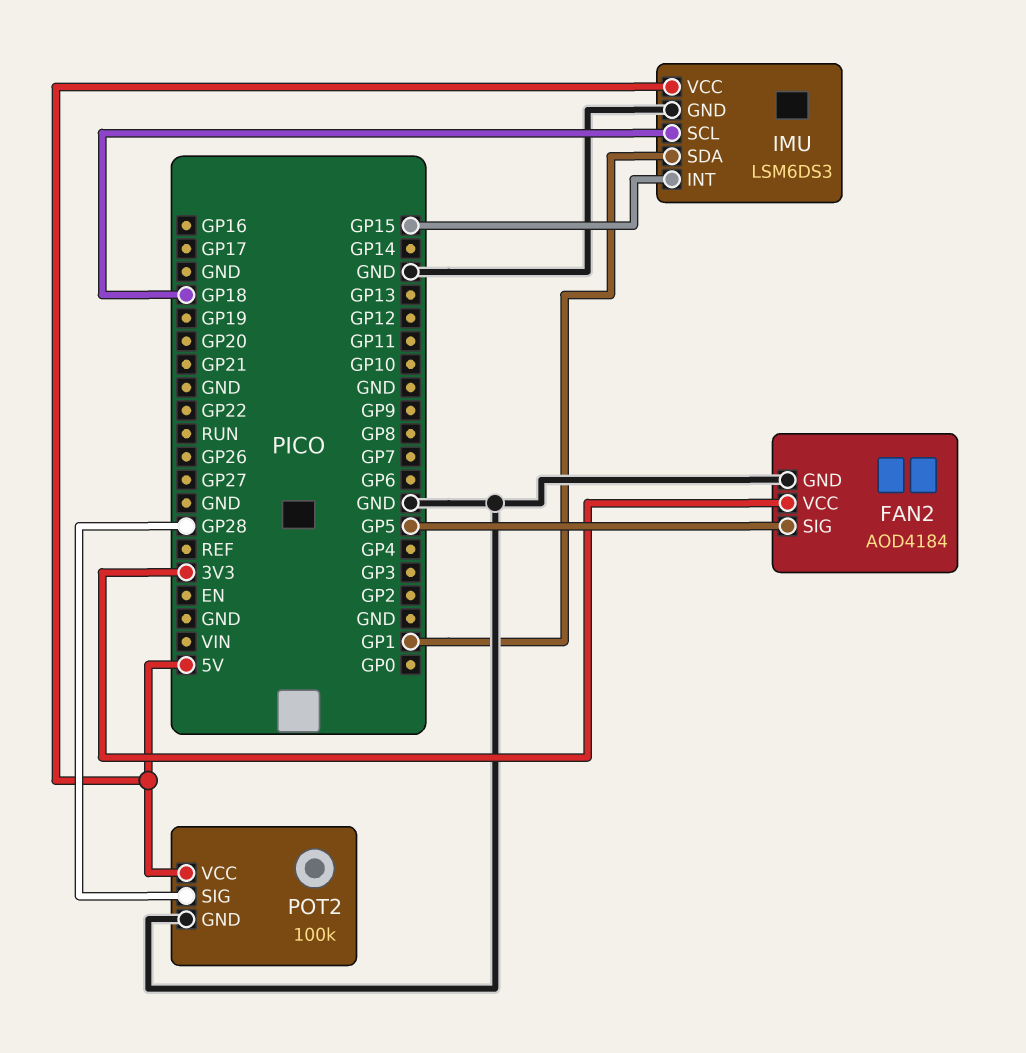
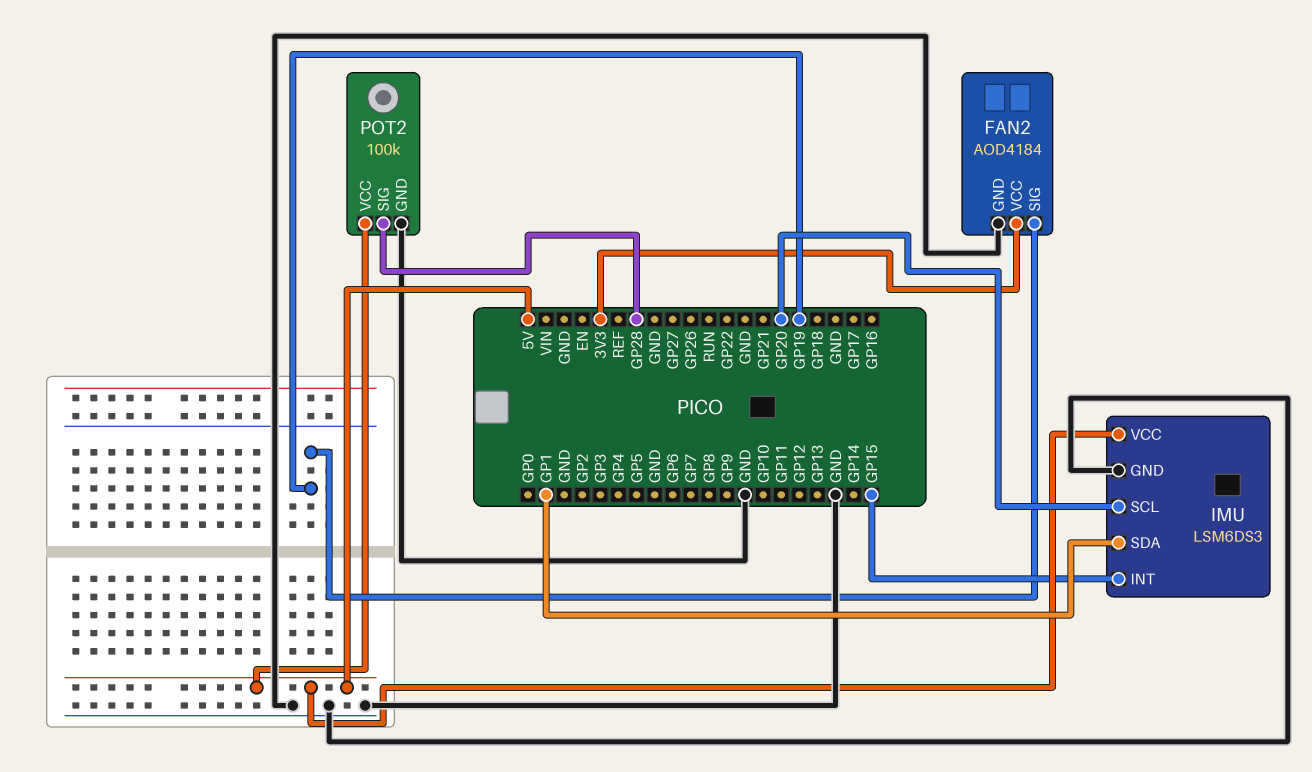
FAN2 pin SIG: GP5 -> GP19
IMU pin SCL: GP18 -> GP20

